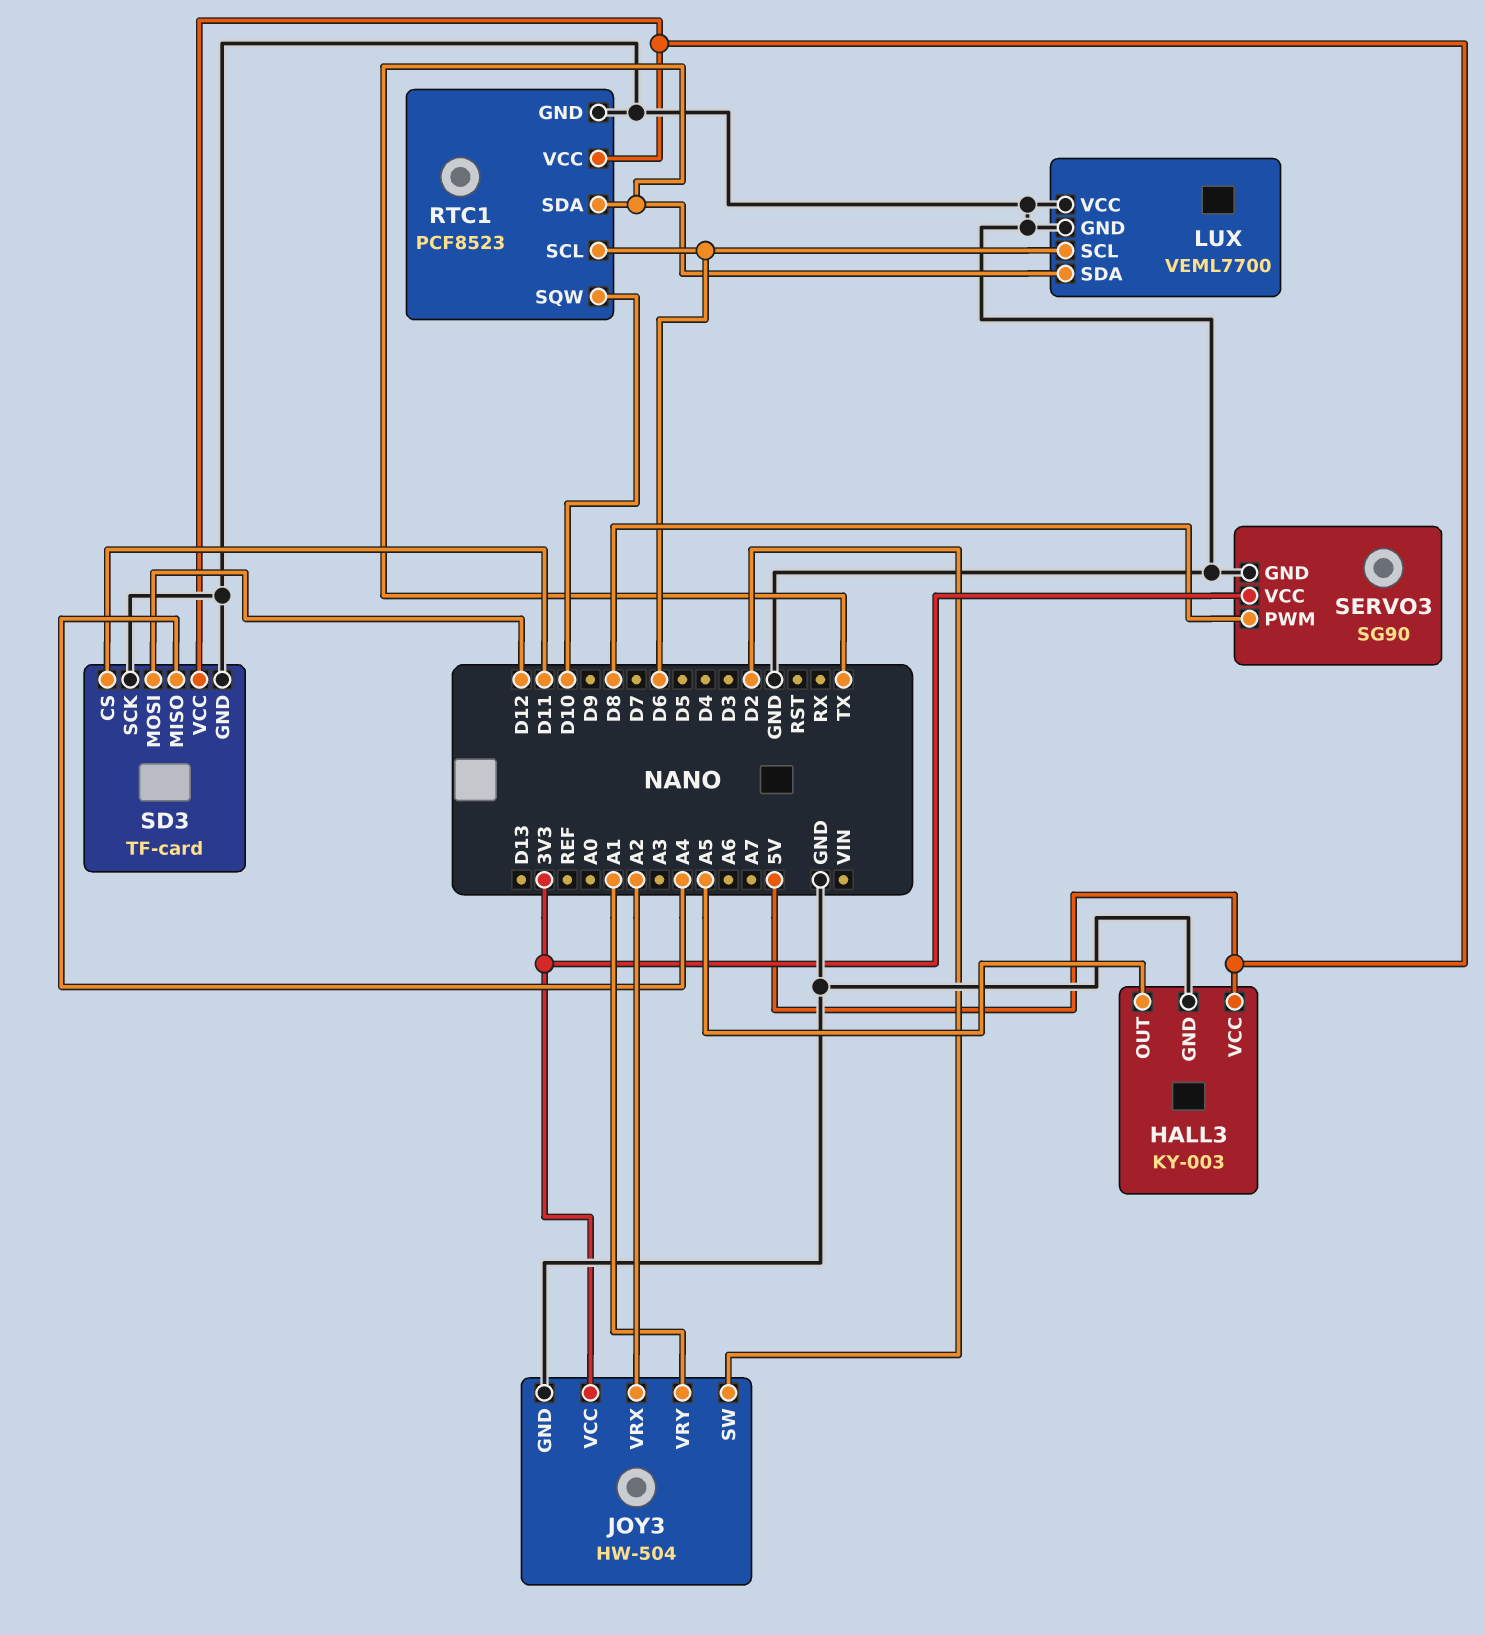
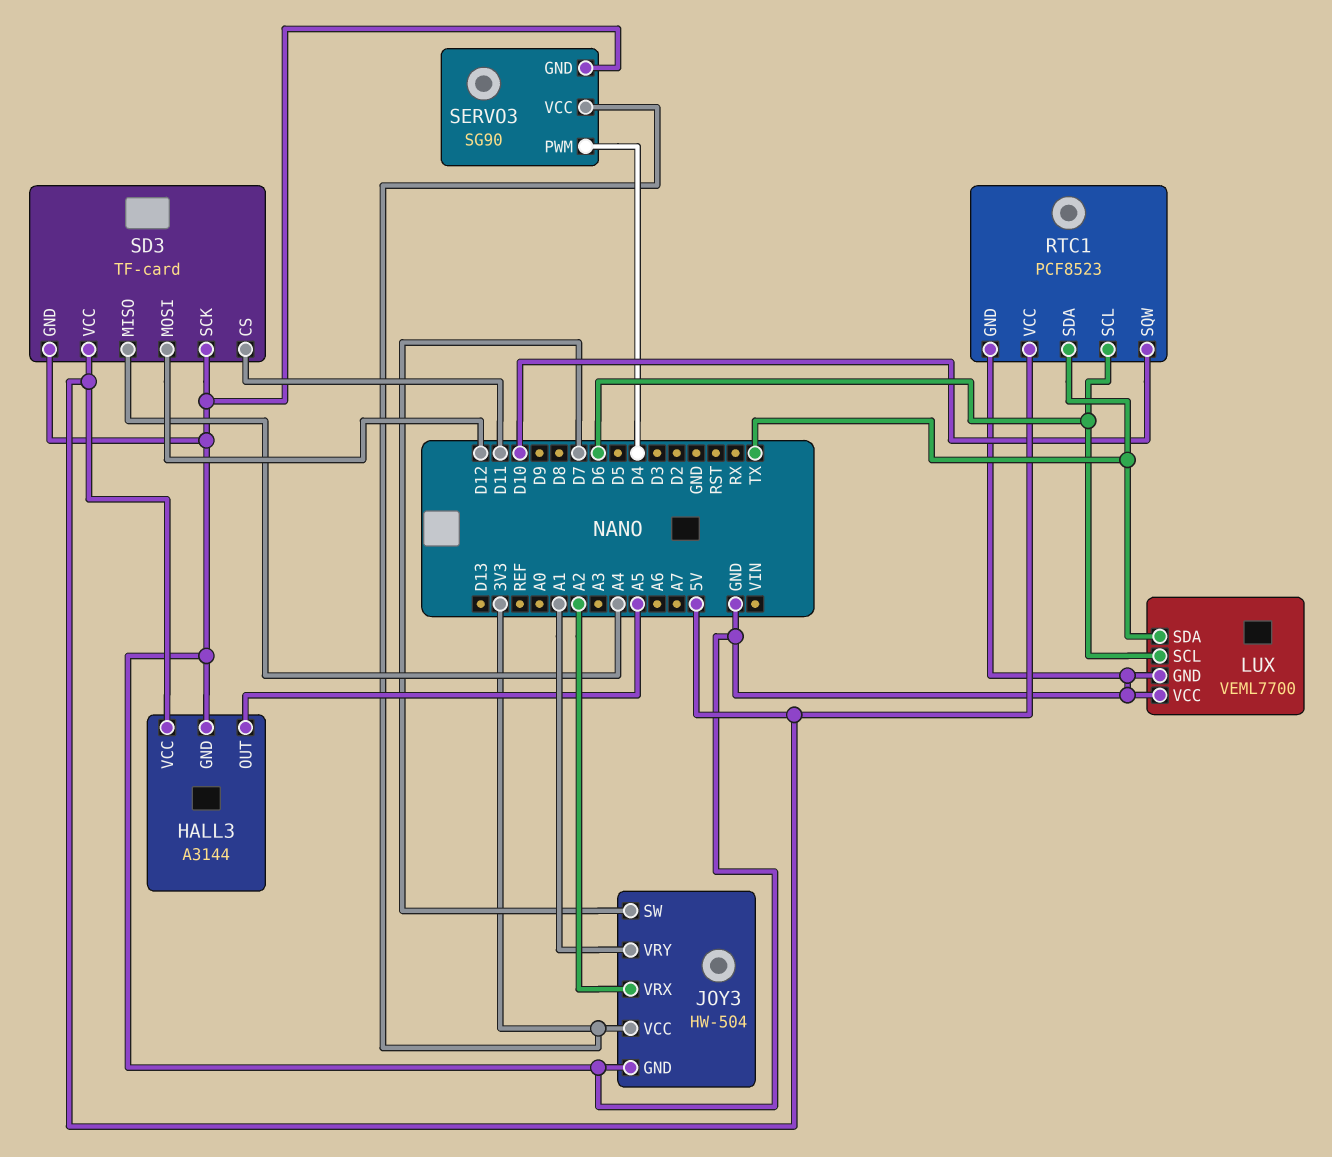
HALL3: KY-003 -> A3144
JOY3 pin SW: D2 -> D7
SERVO3 pin PWM: D8 -> D4

